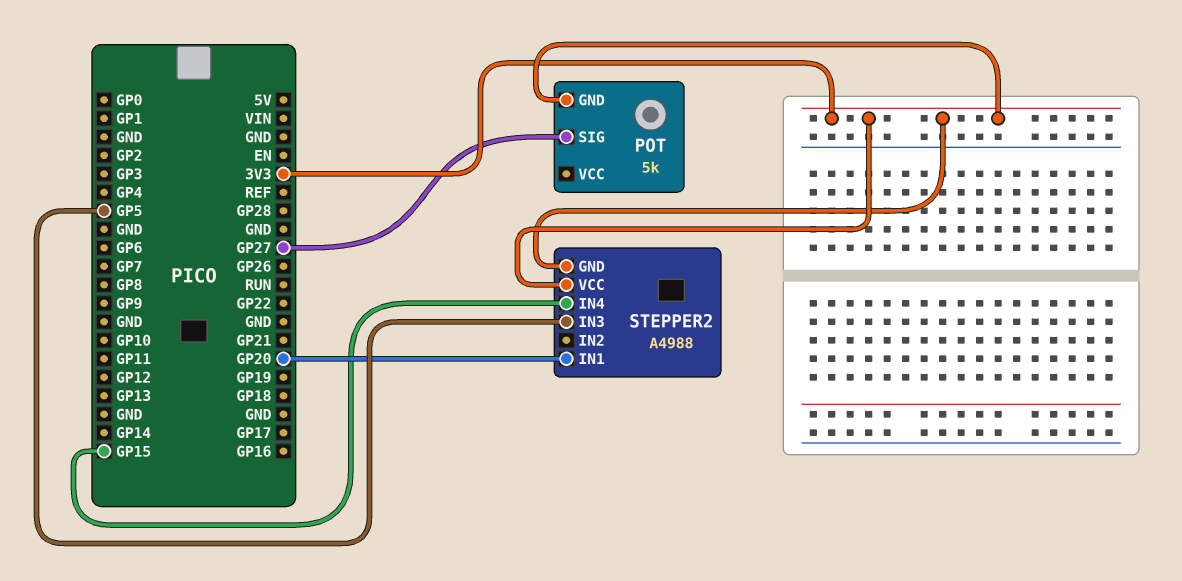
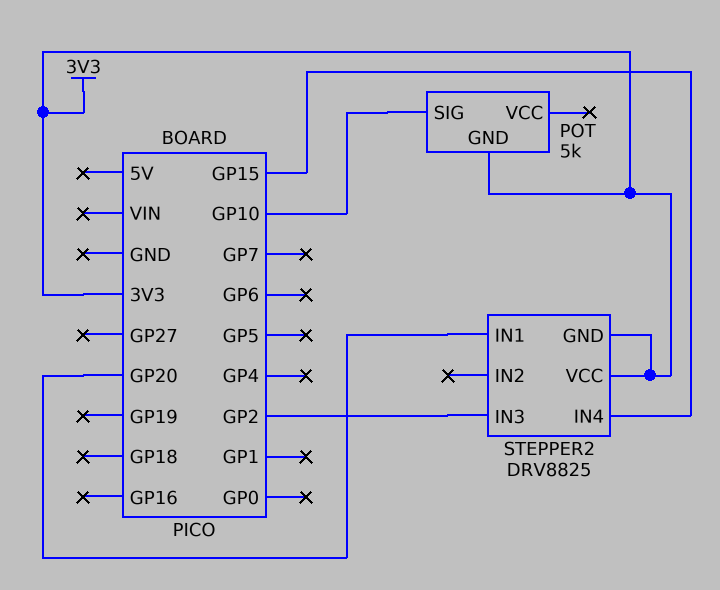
POT pin SIG: GP27 -> GP10
STEPPER2: A4988 -> DRV8825
STEPPER2 pin IN3: GP5 -> GP2

